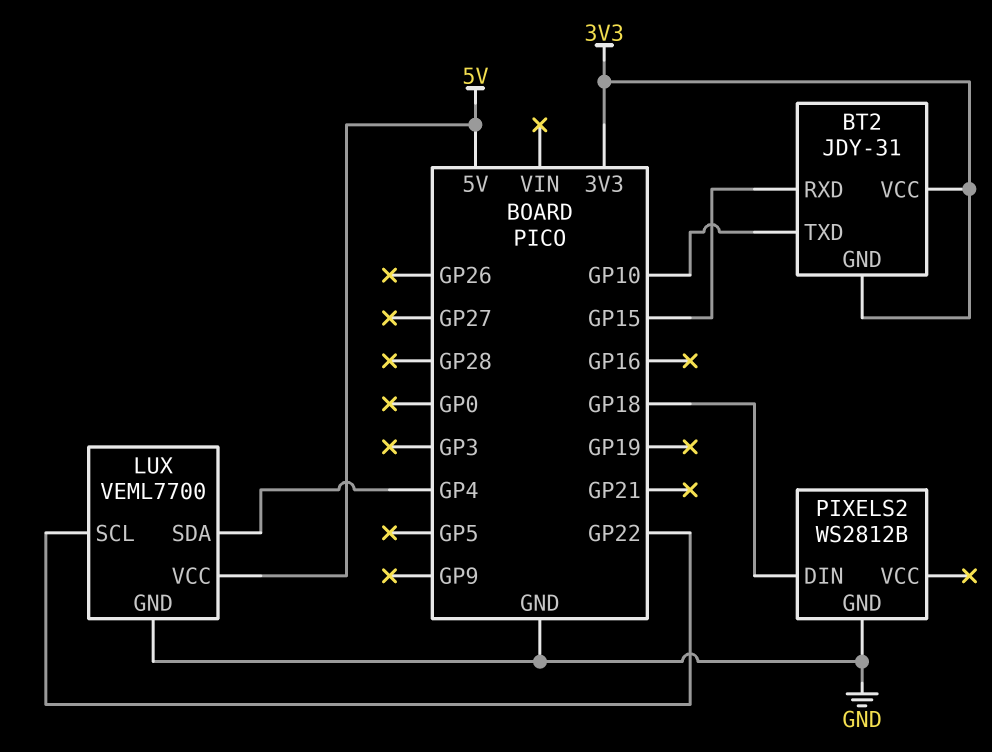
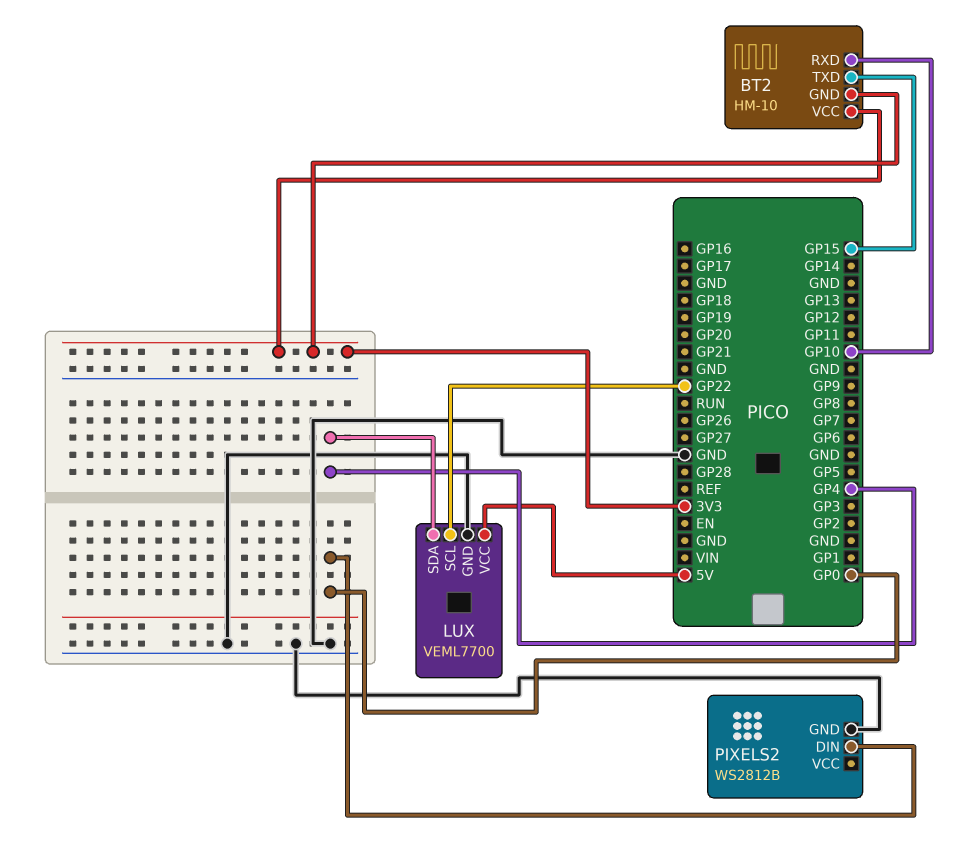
BT2: JDY-31 -> HM-10
BT2 pin RXD: GP15 -> GP10
BT2 pin TXD: GP10 -> GP15
PIXELS2 pin DIN: GP18 -> GP0

